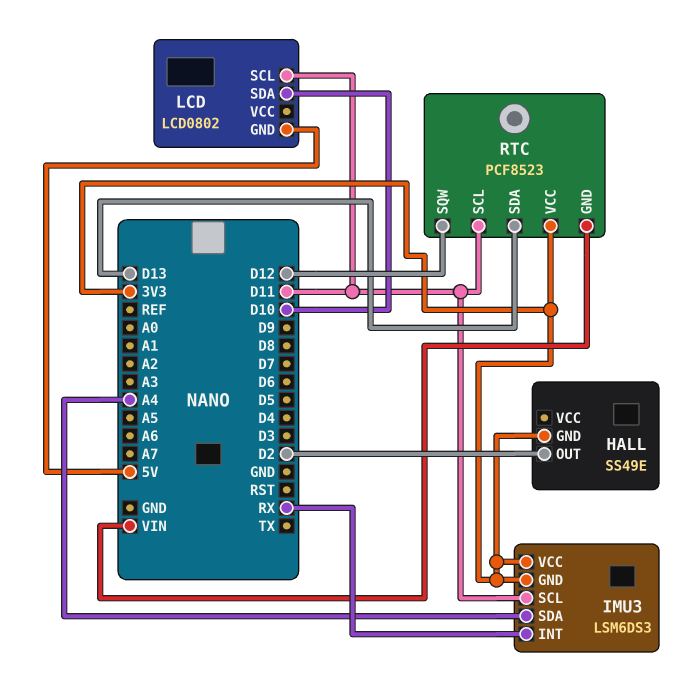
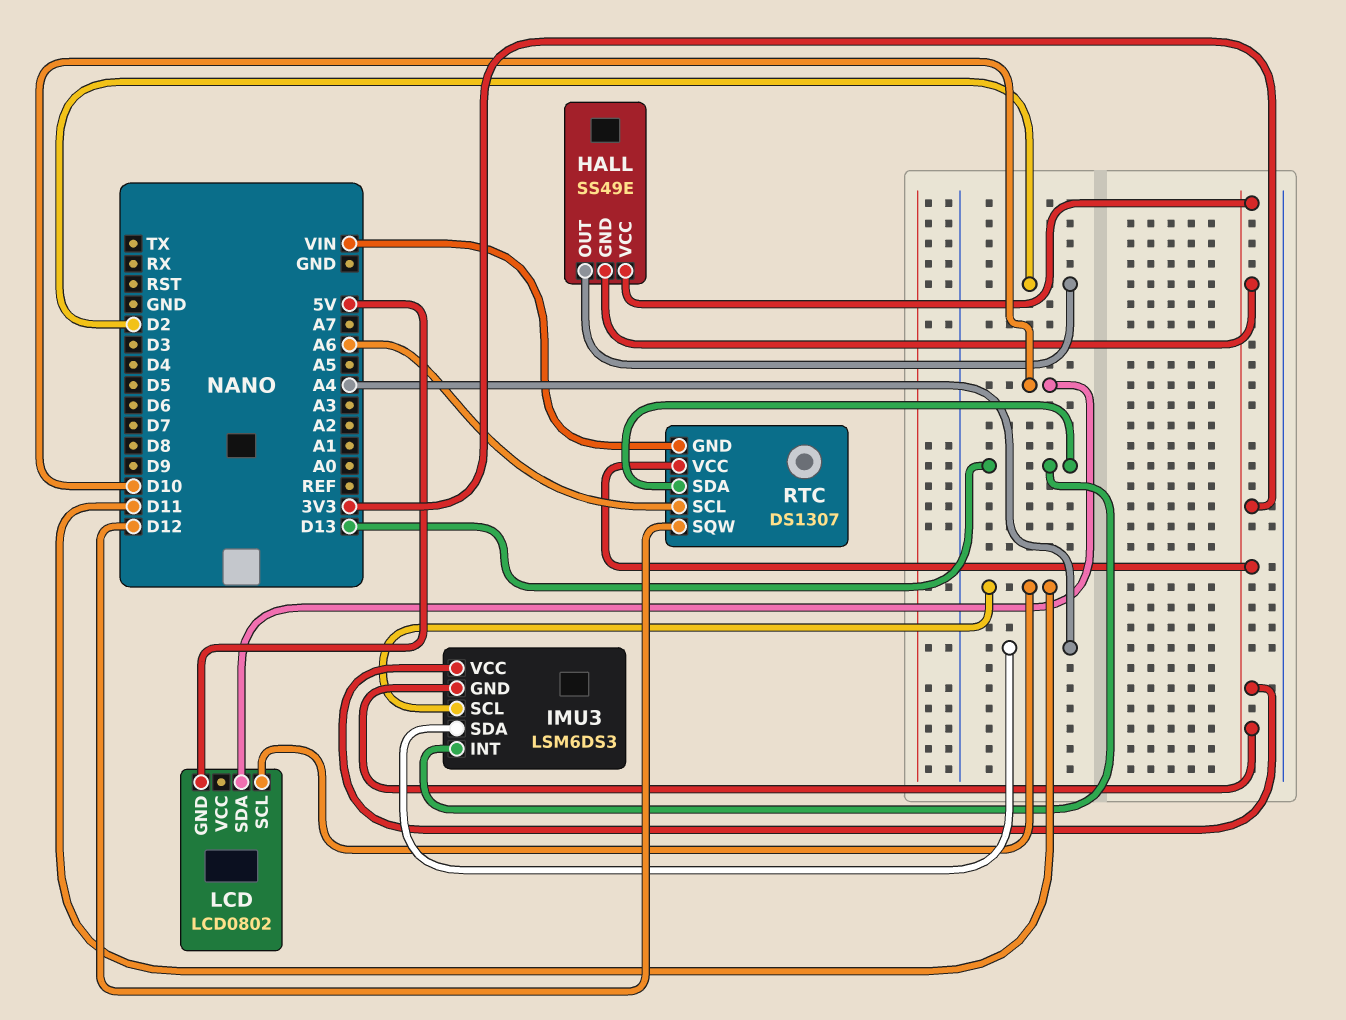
HALL pin VCC: none -> 3V3
IMU3 pin INT: RX -> D13
RTC: PCF8523 -> DS1307
RTC pin SCL: D11 -> A6

